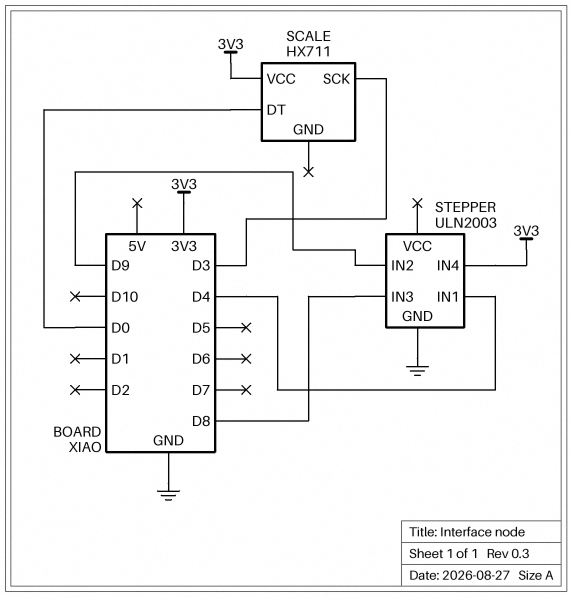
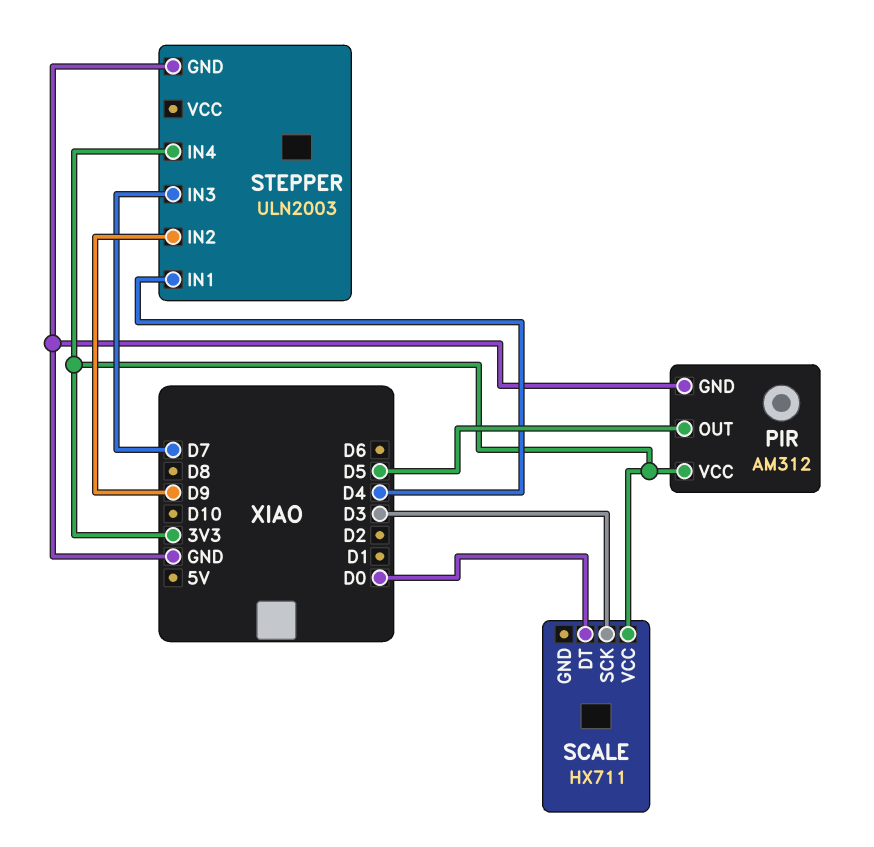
PIR: none -> AM312
PIR pin GND: none -> GND
PIR pin OUT: none -> D5
PIR pin VCC: none -> 3V3
STEPPER pin IN3: D8 -> D7

